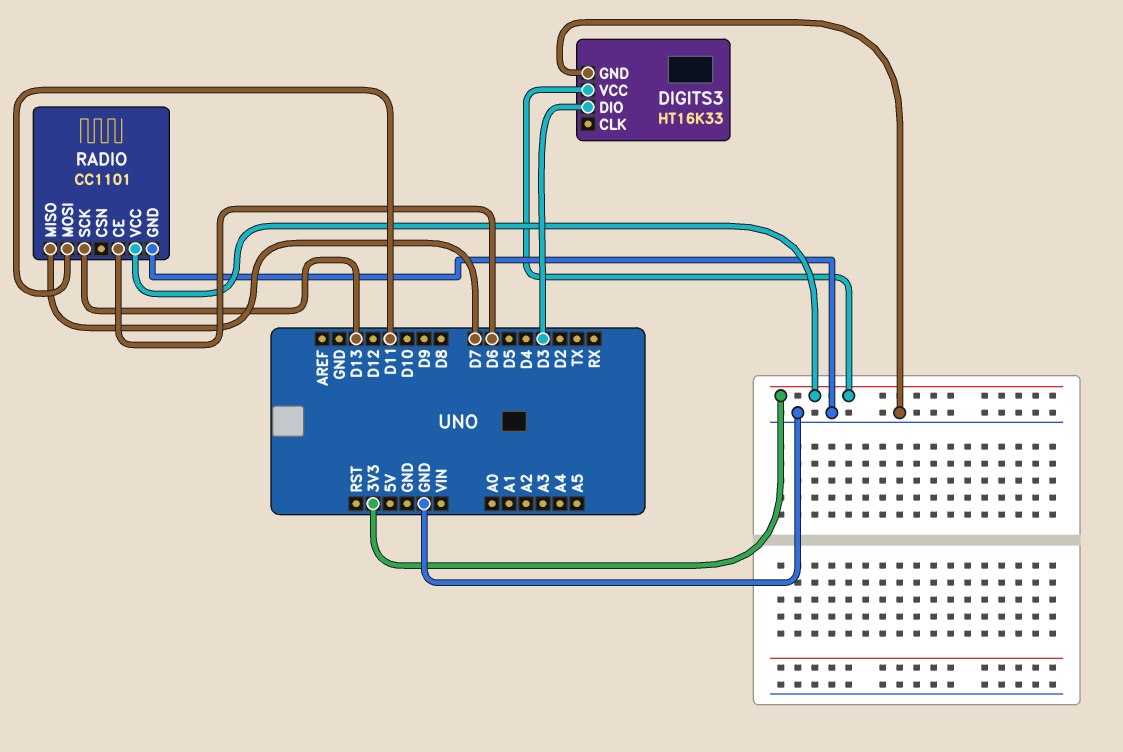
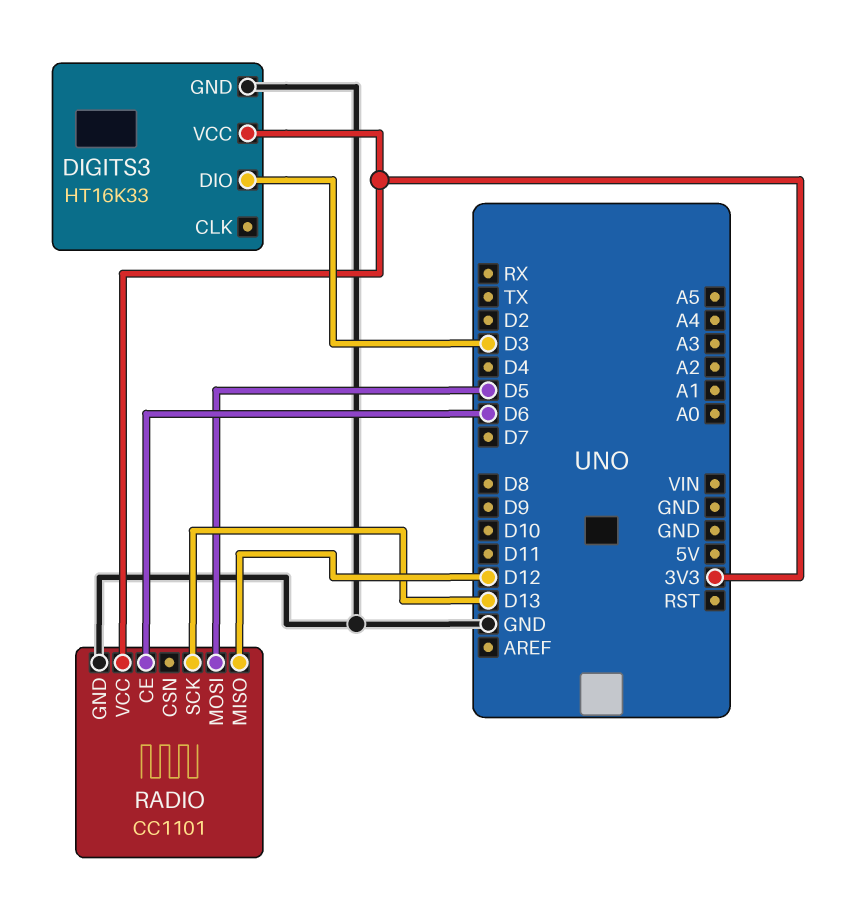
RADIO pin MISO: D7 -> D12
RADIO pin MOSI: D11 -> D5

